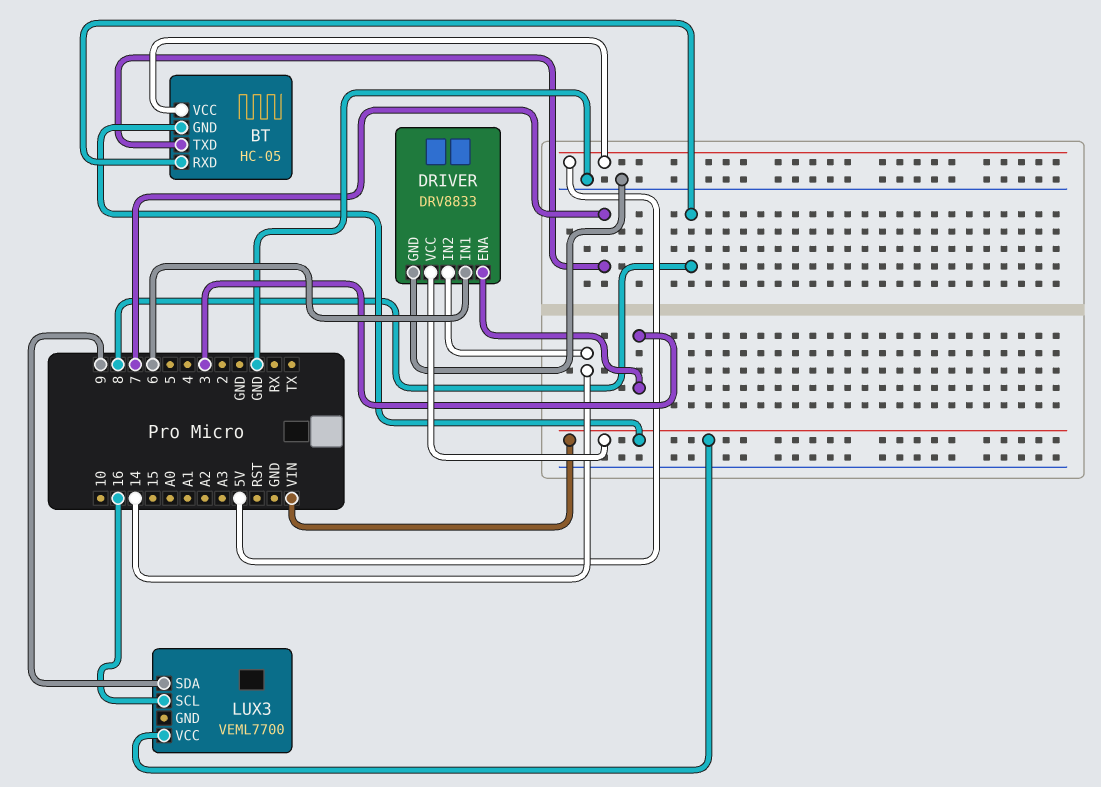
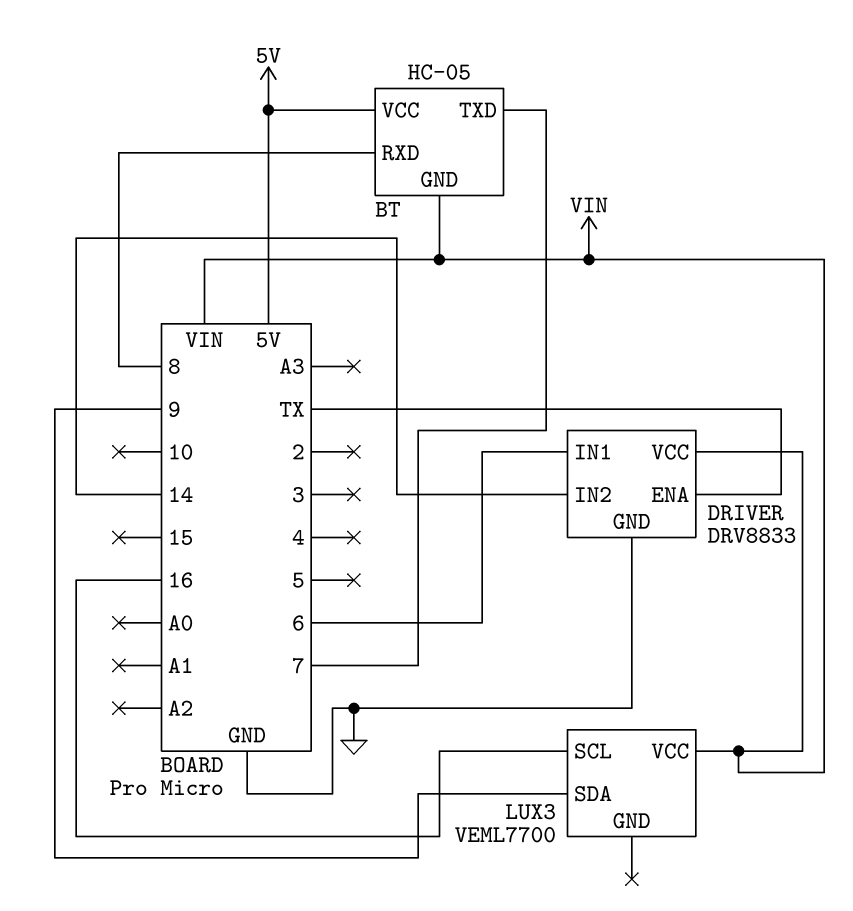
DRIVER pin ENA: 3 -> TX

